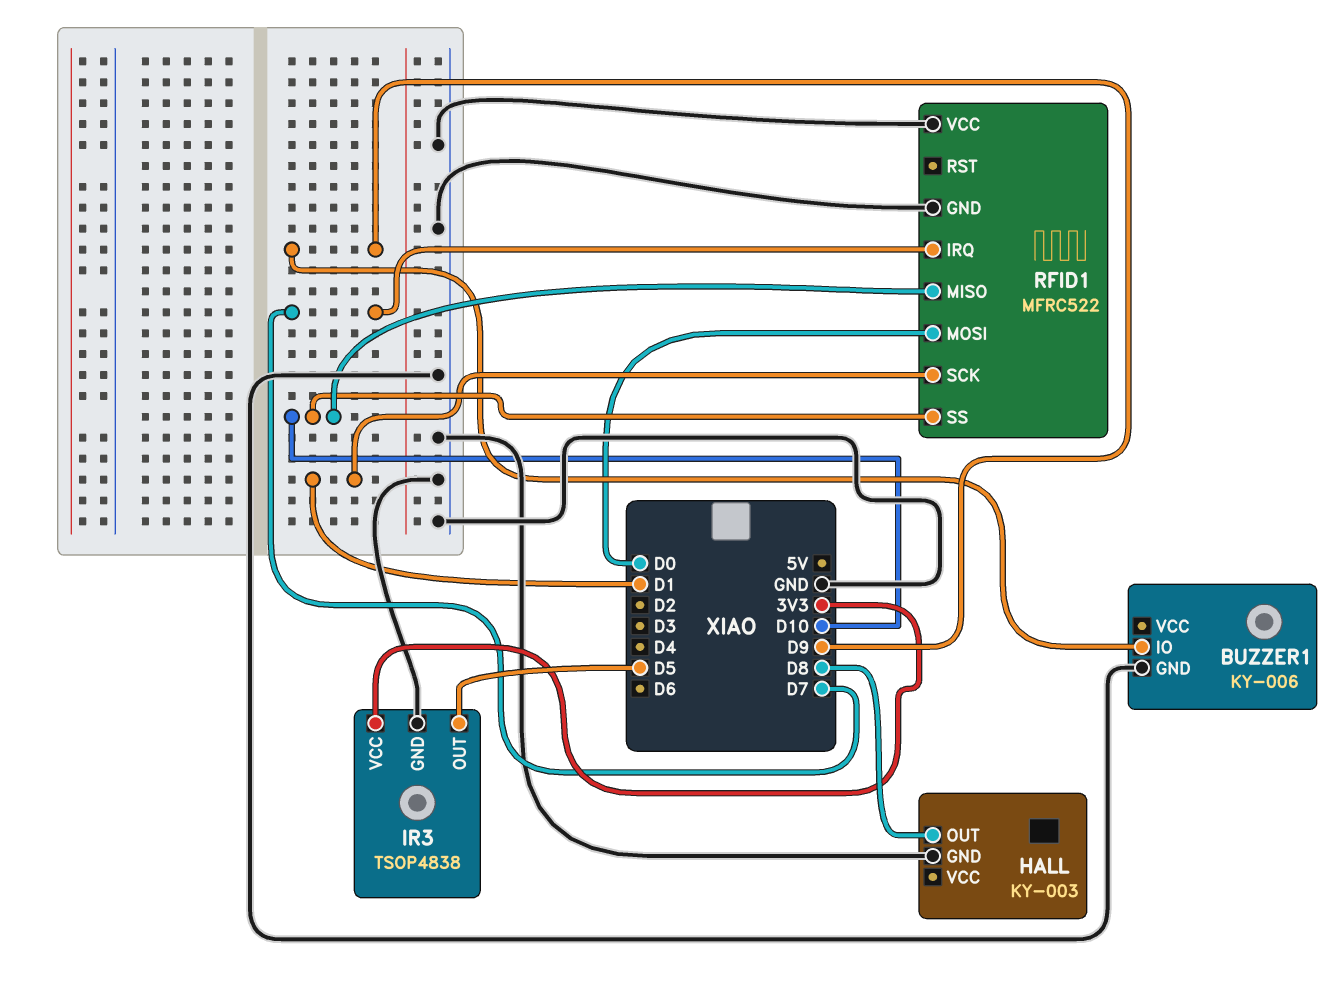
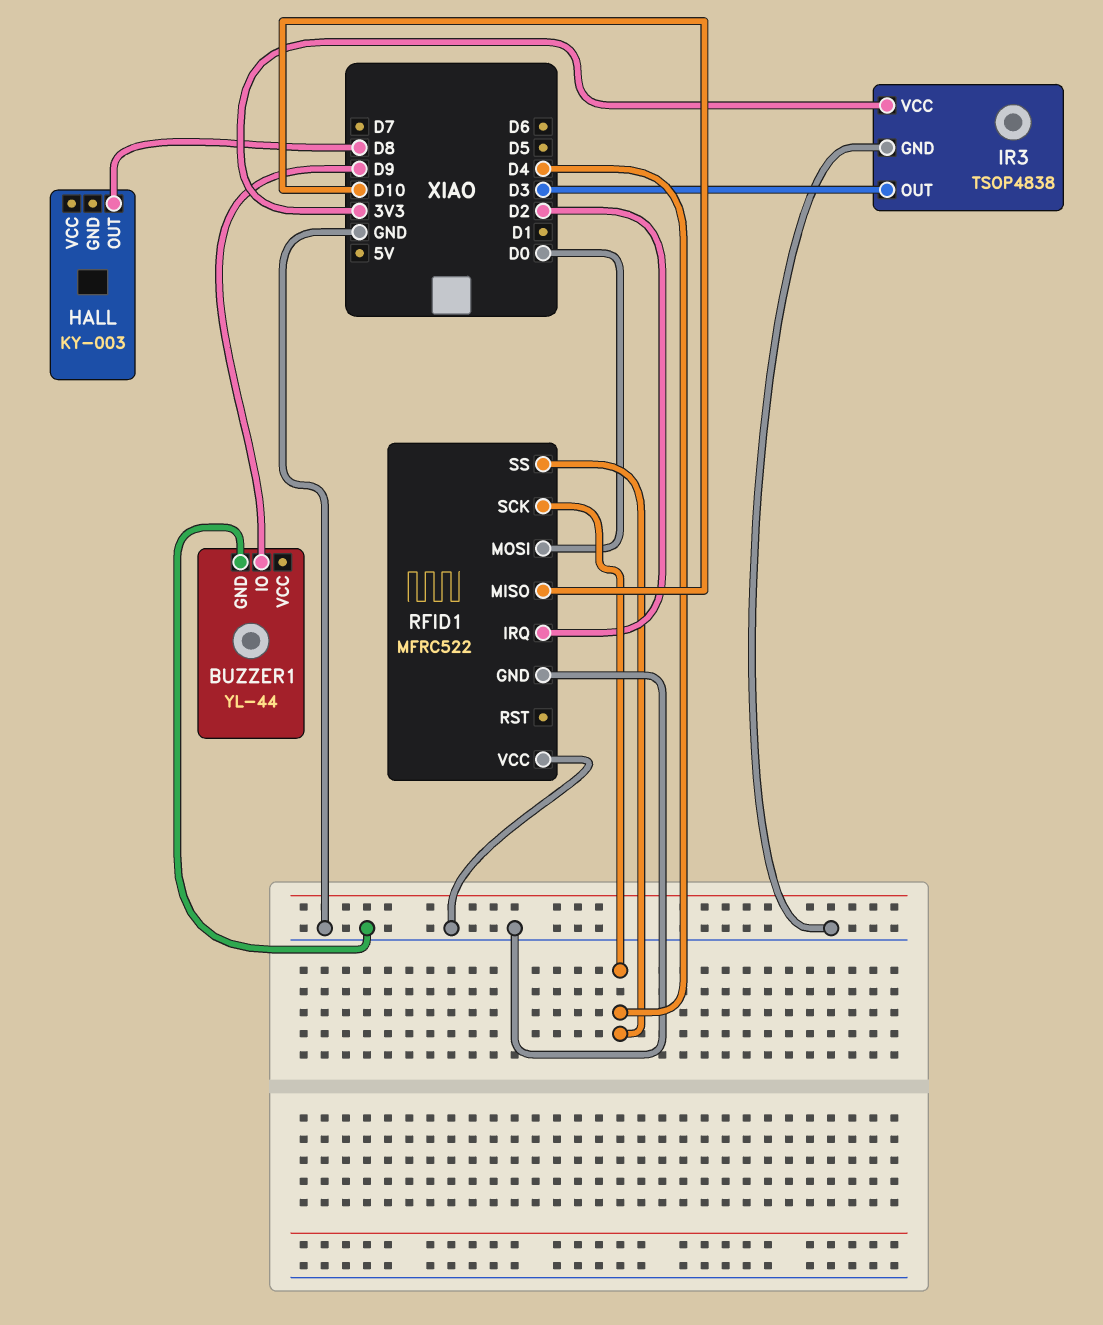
BUZZER1: KY-006 -> YL-44
HALL pin GND: GND -> none
IR3 pin OUT: D5 -> D3
RFID1 pin IRQ: D7 -> D2
RFID1 pin SCK: D1 -> D4
RFID1 pin SS: D10 -> D4

